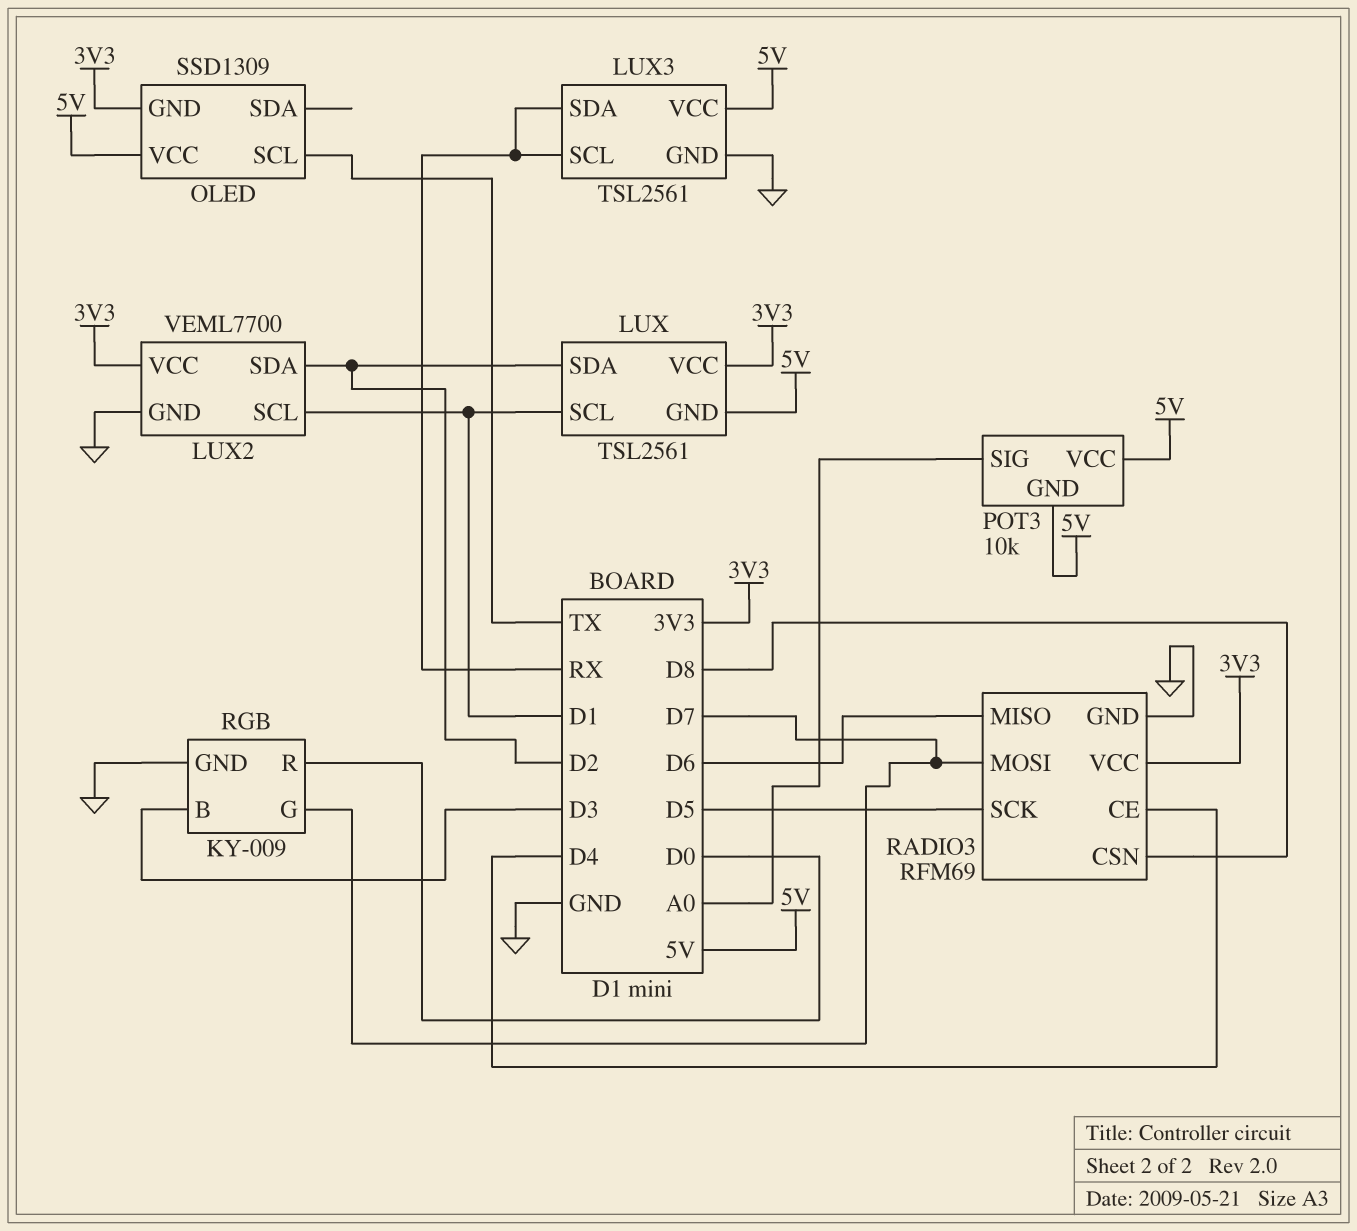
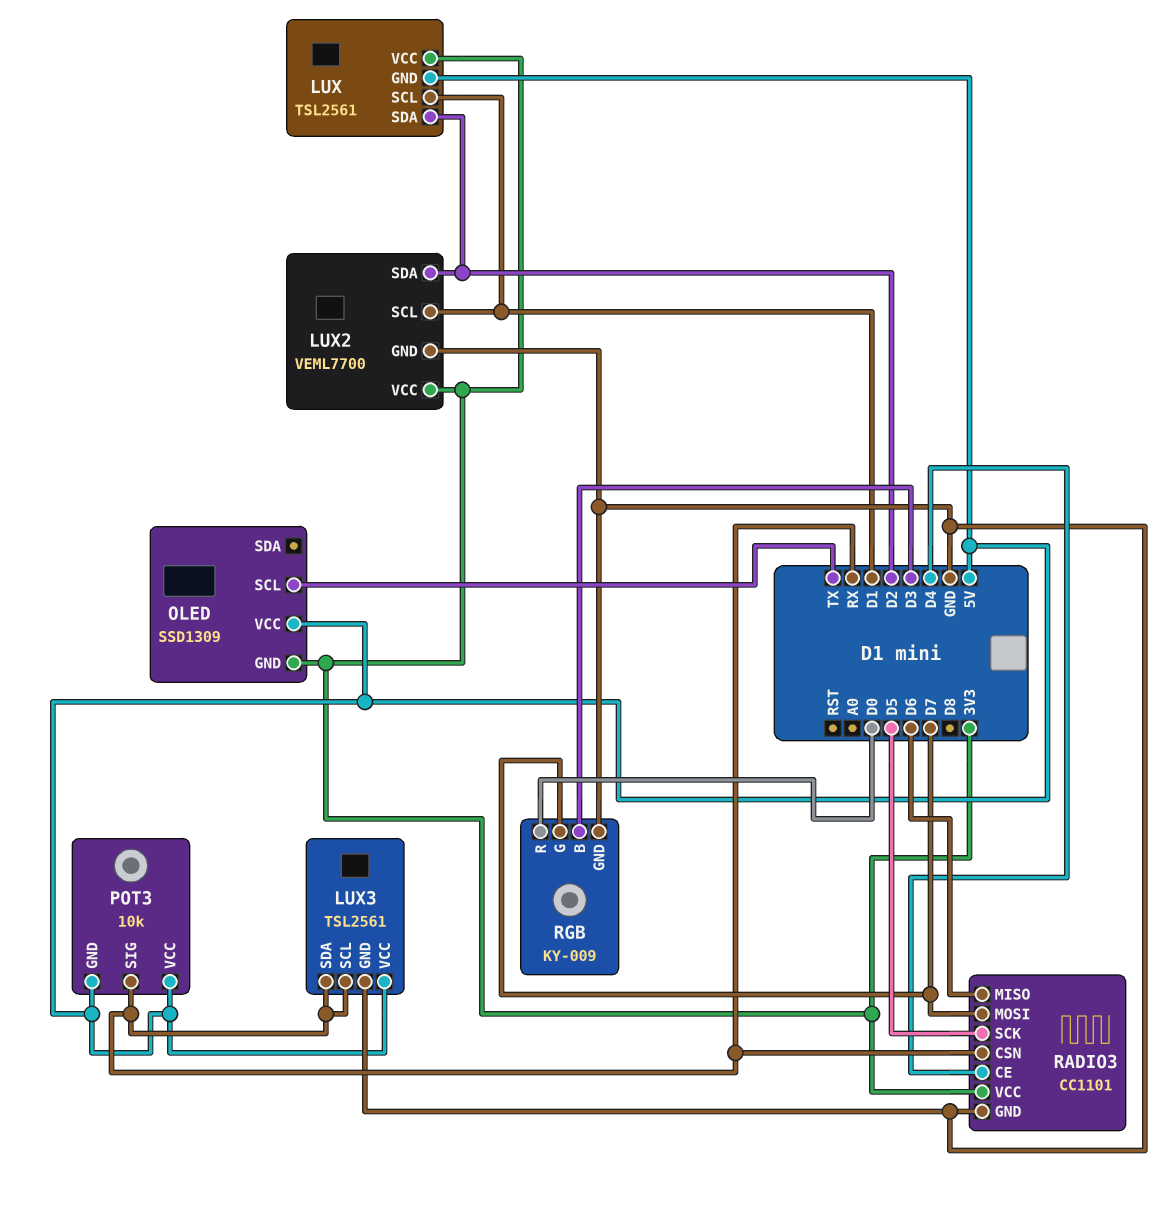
POT3 pin SIG: A0 -> RX
RADIO3: RFM69 -> CC1101
RADIO3 pin CSN: D8 -> RX

